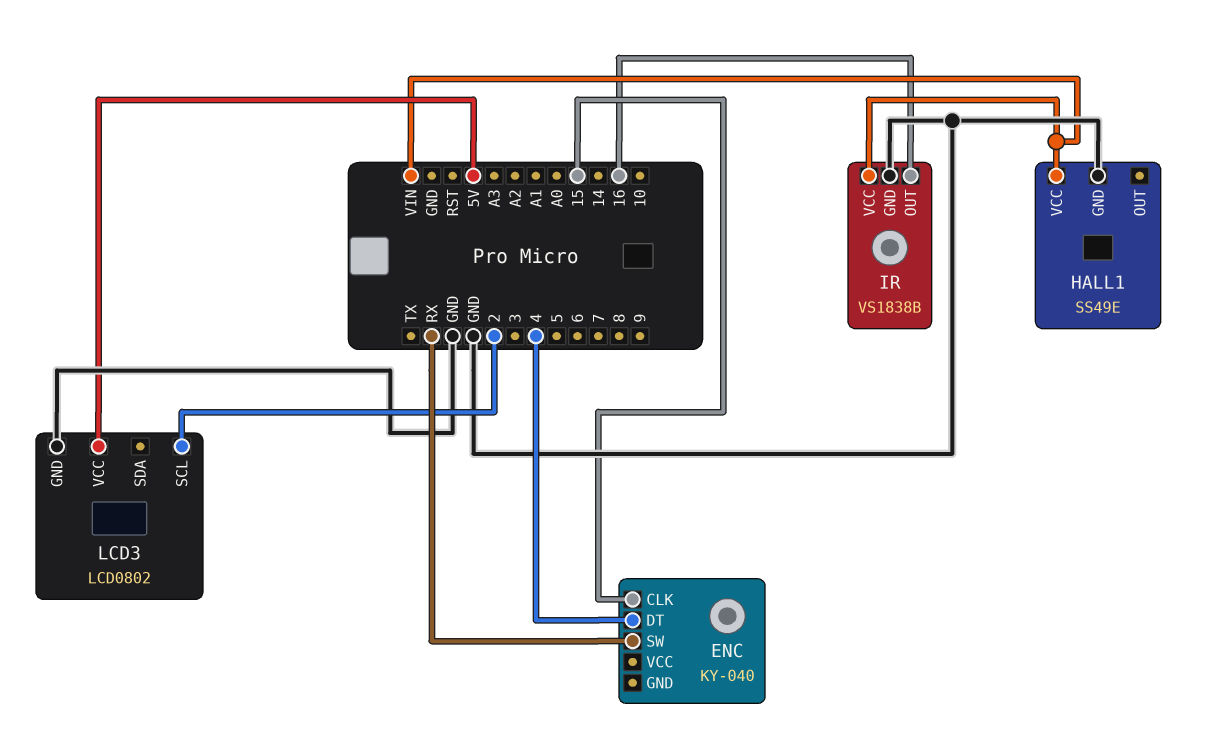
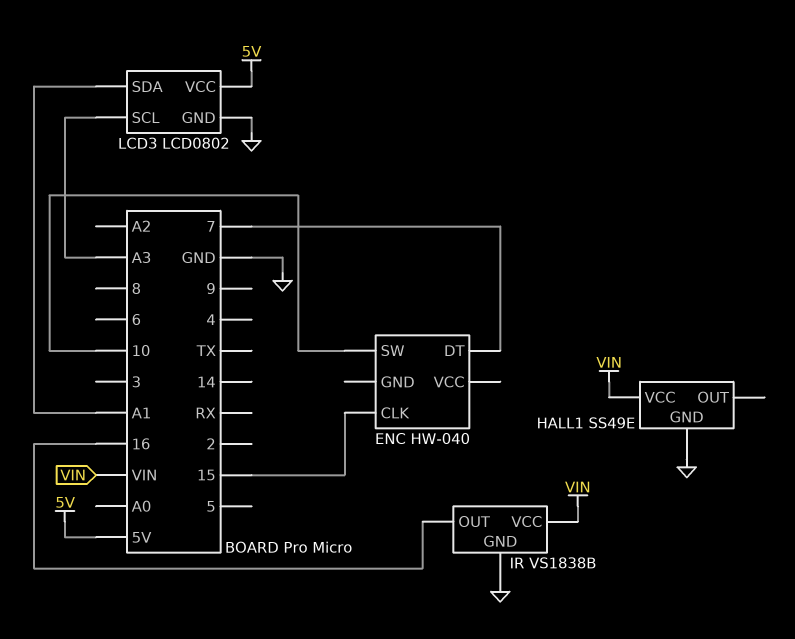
ENC: KY-040 -> HW-040
ENC pin DT: 4 -> 7
ENC pin SW: RX -> 10
LCD3 pin SCL: 2 -> A3
LCD3 pin SDA: none -> A1

